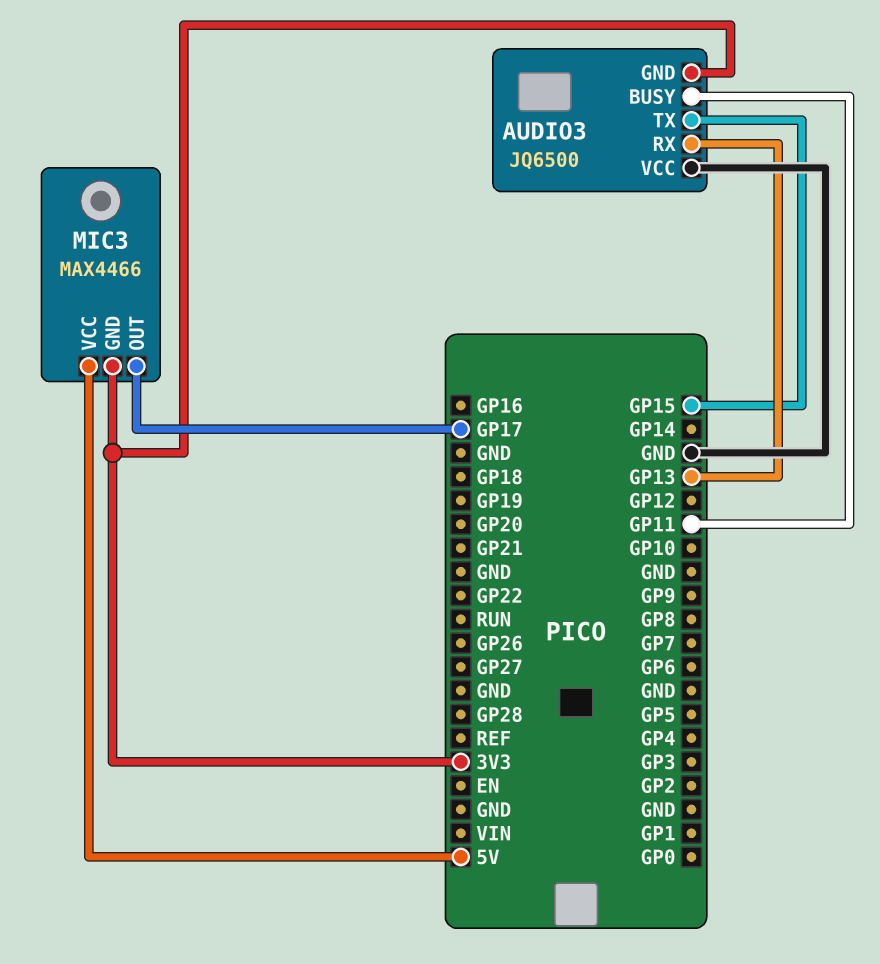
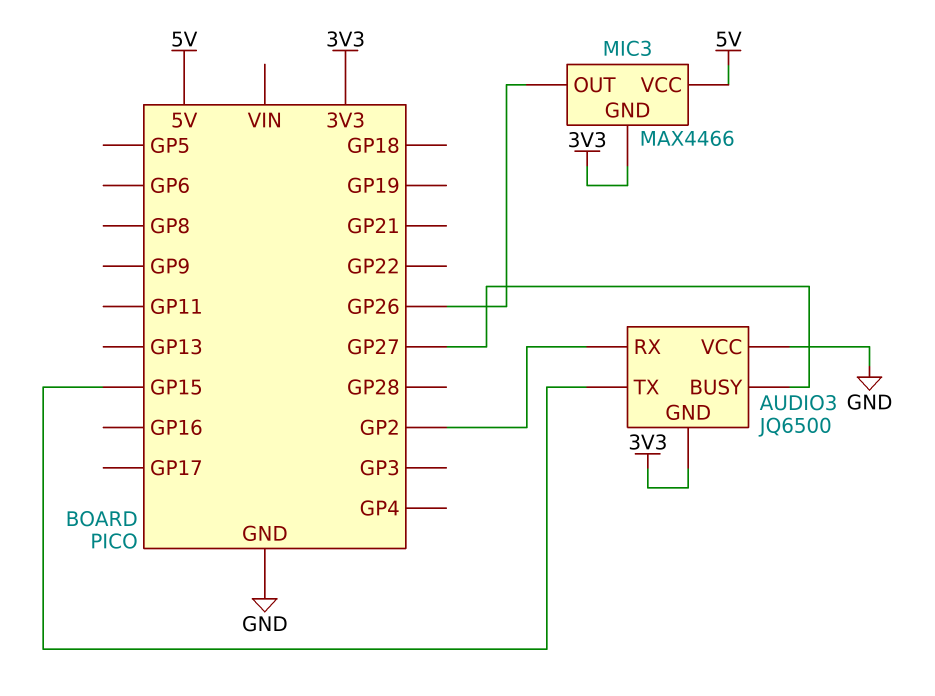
AUDIO3 pin BUSY: GP11 -> GP27
AUDIO3 pin RX: GP13 -> GP2
MIC3 pin OUT: GP17 -> GP26

